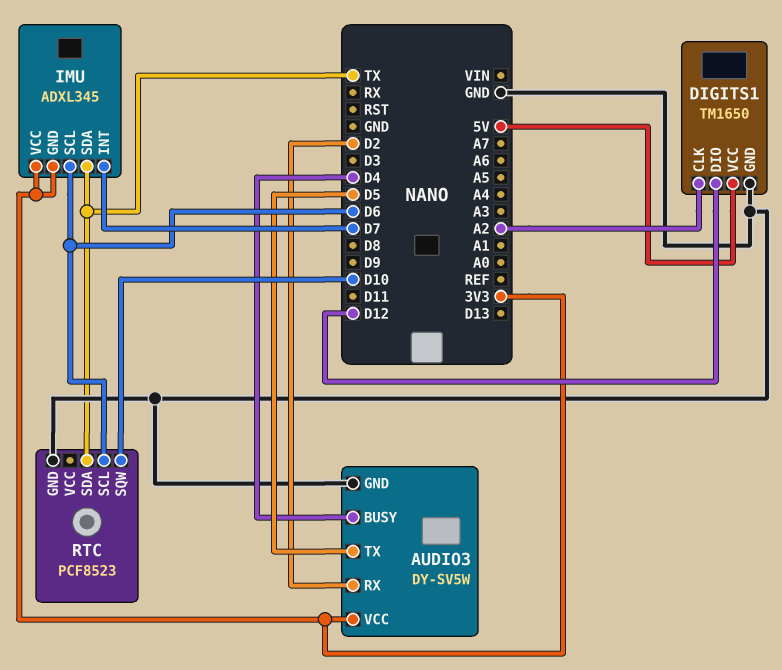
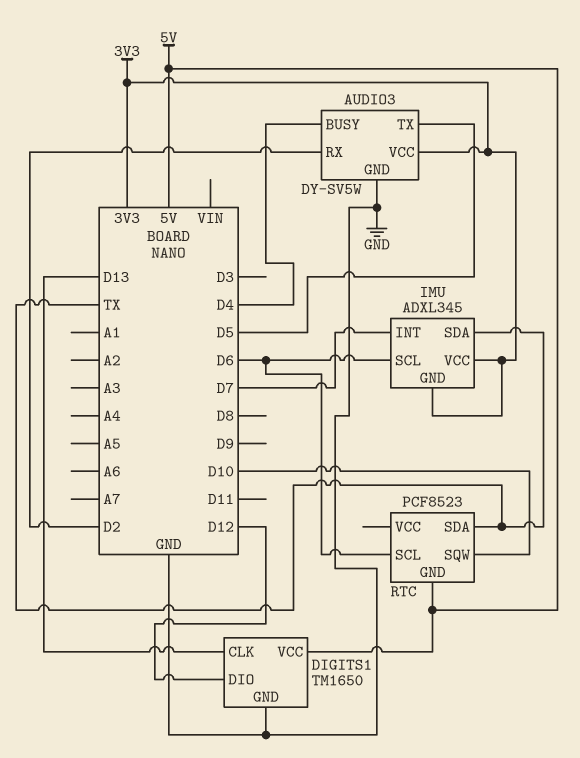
DIGITS1 pin CLK: A2 -> D13
RTC pin GND: GND -> 5V

